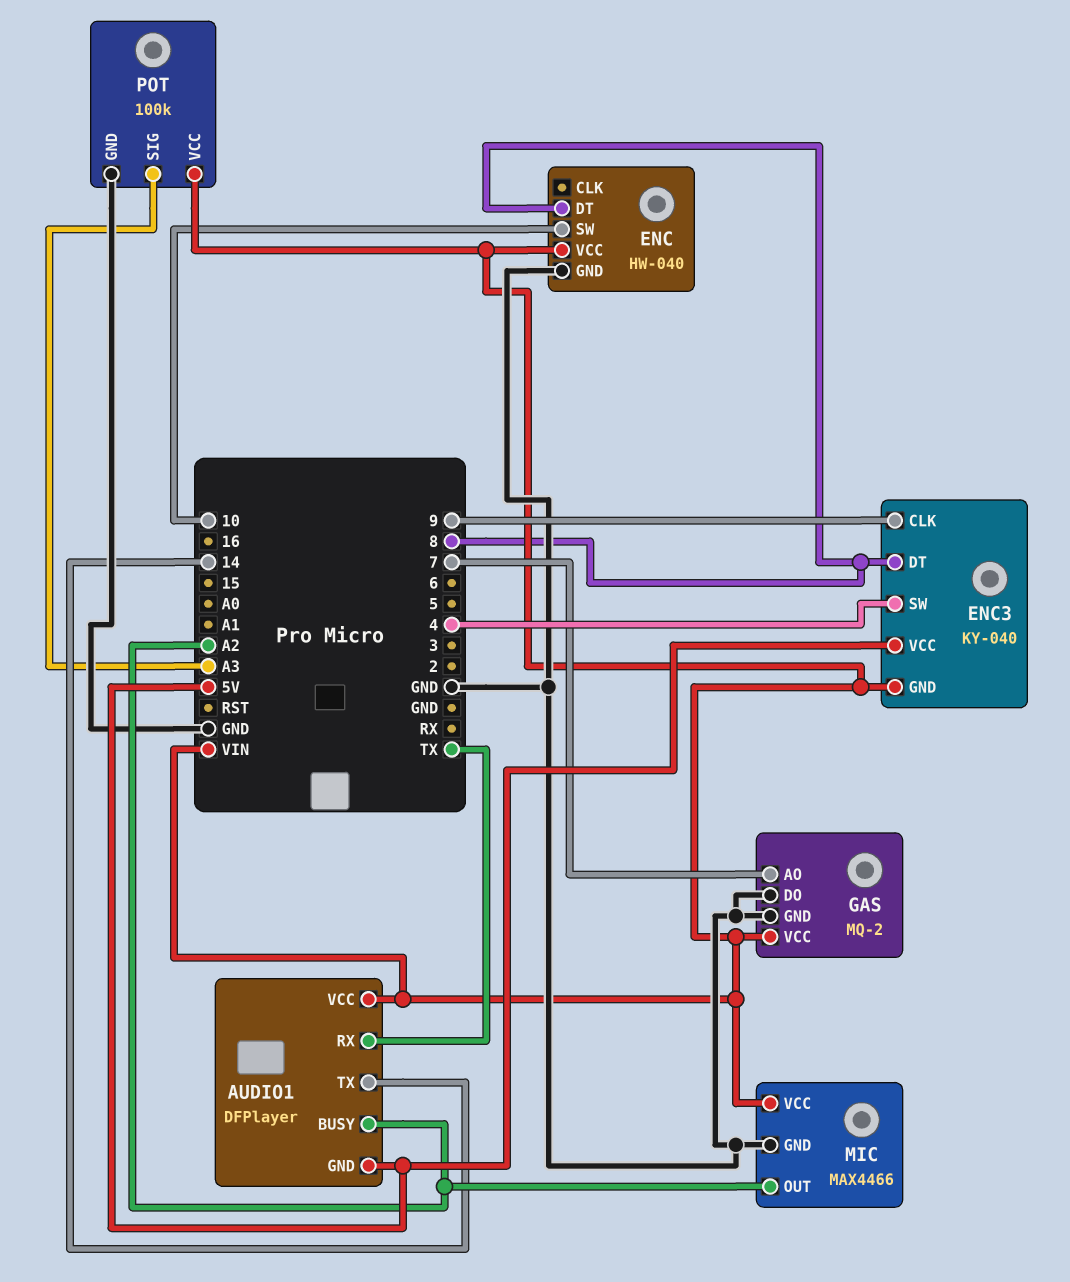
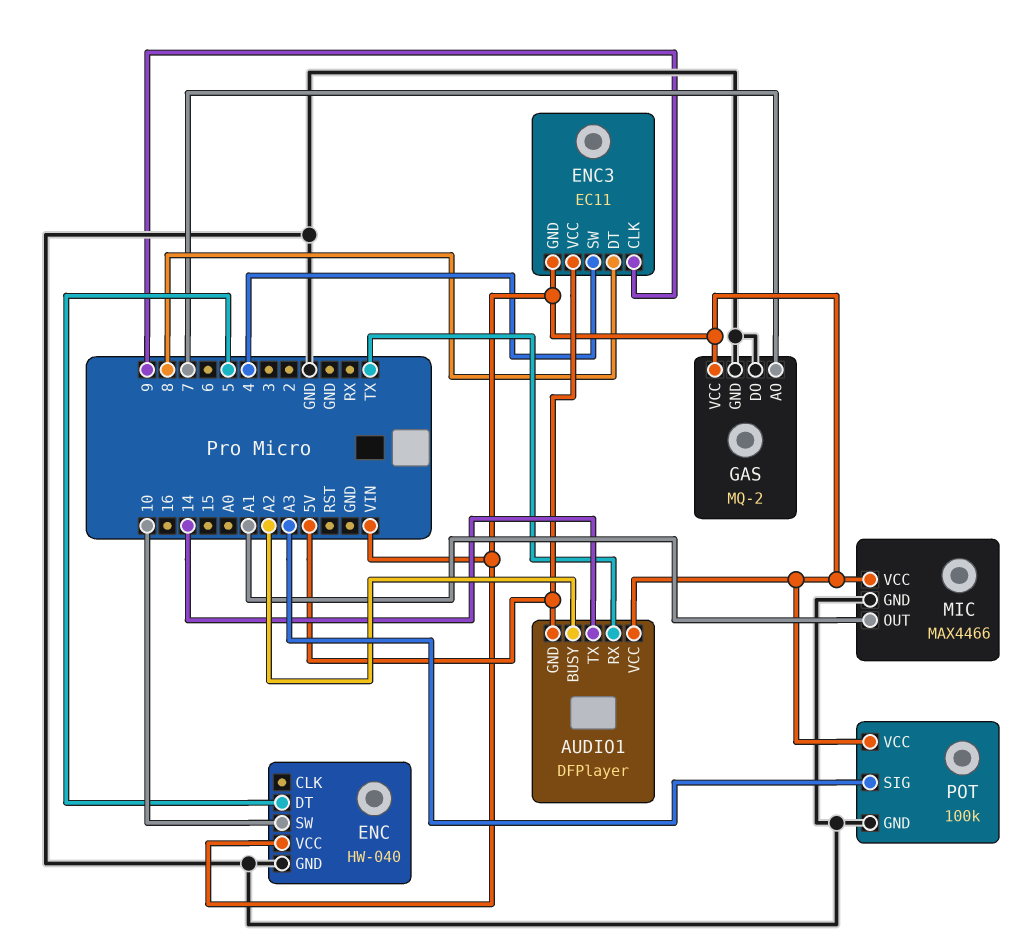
ENC pin DT: 8 -> 5
ENC3: KY-040 -> EC11
MIC pin OUT: A2 -> A1

